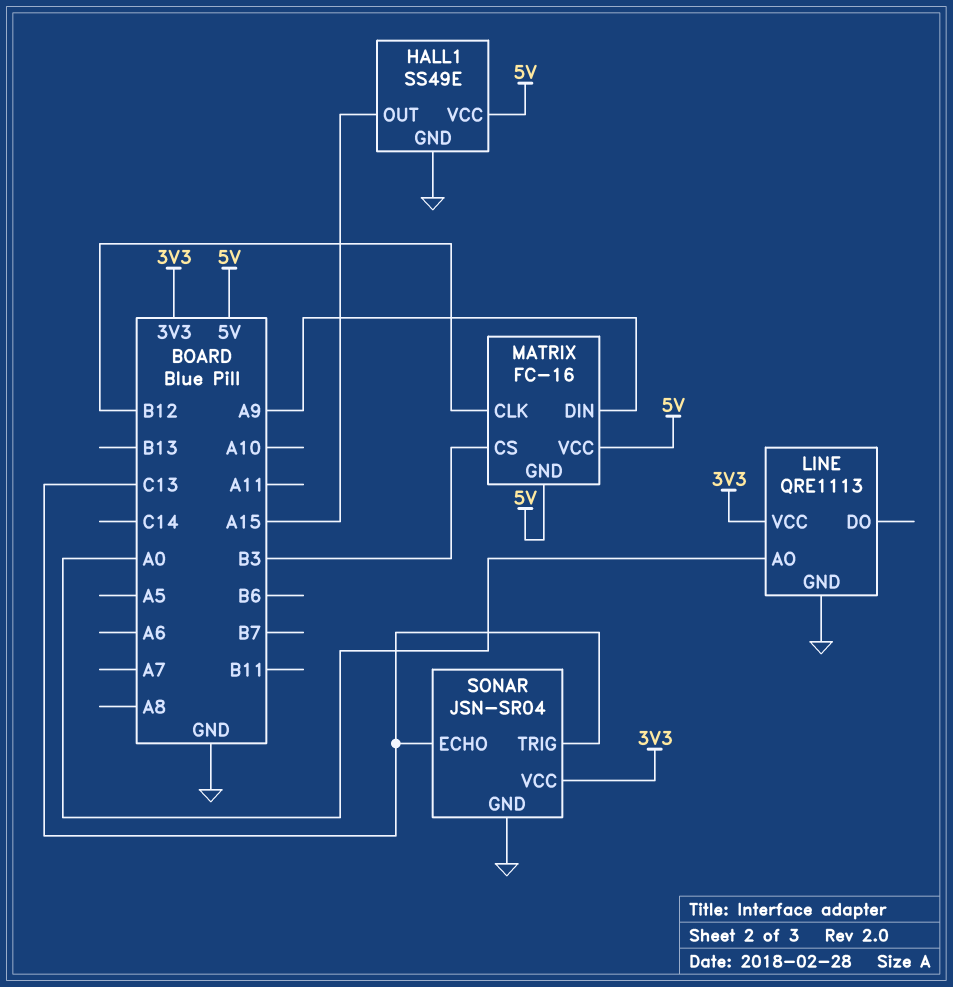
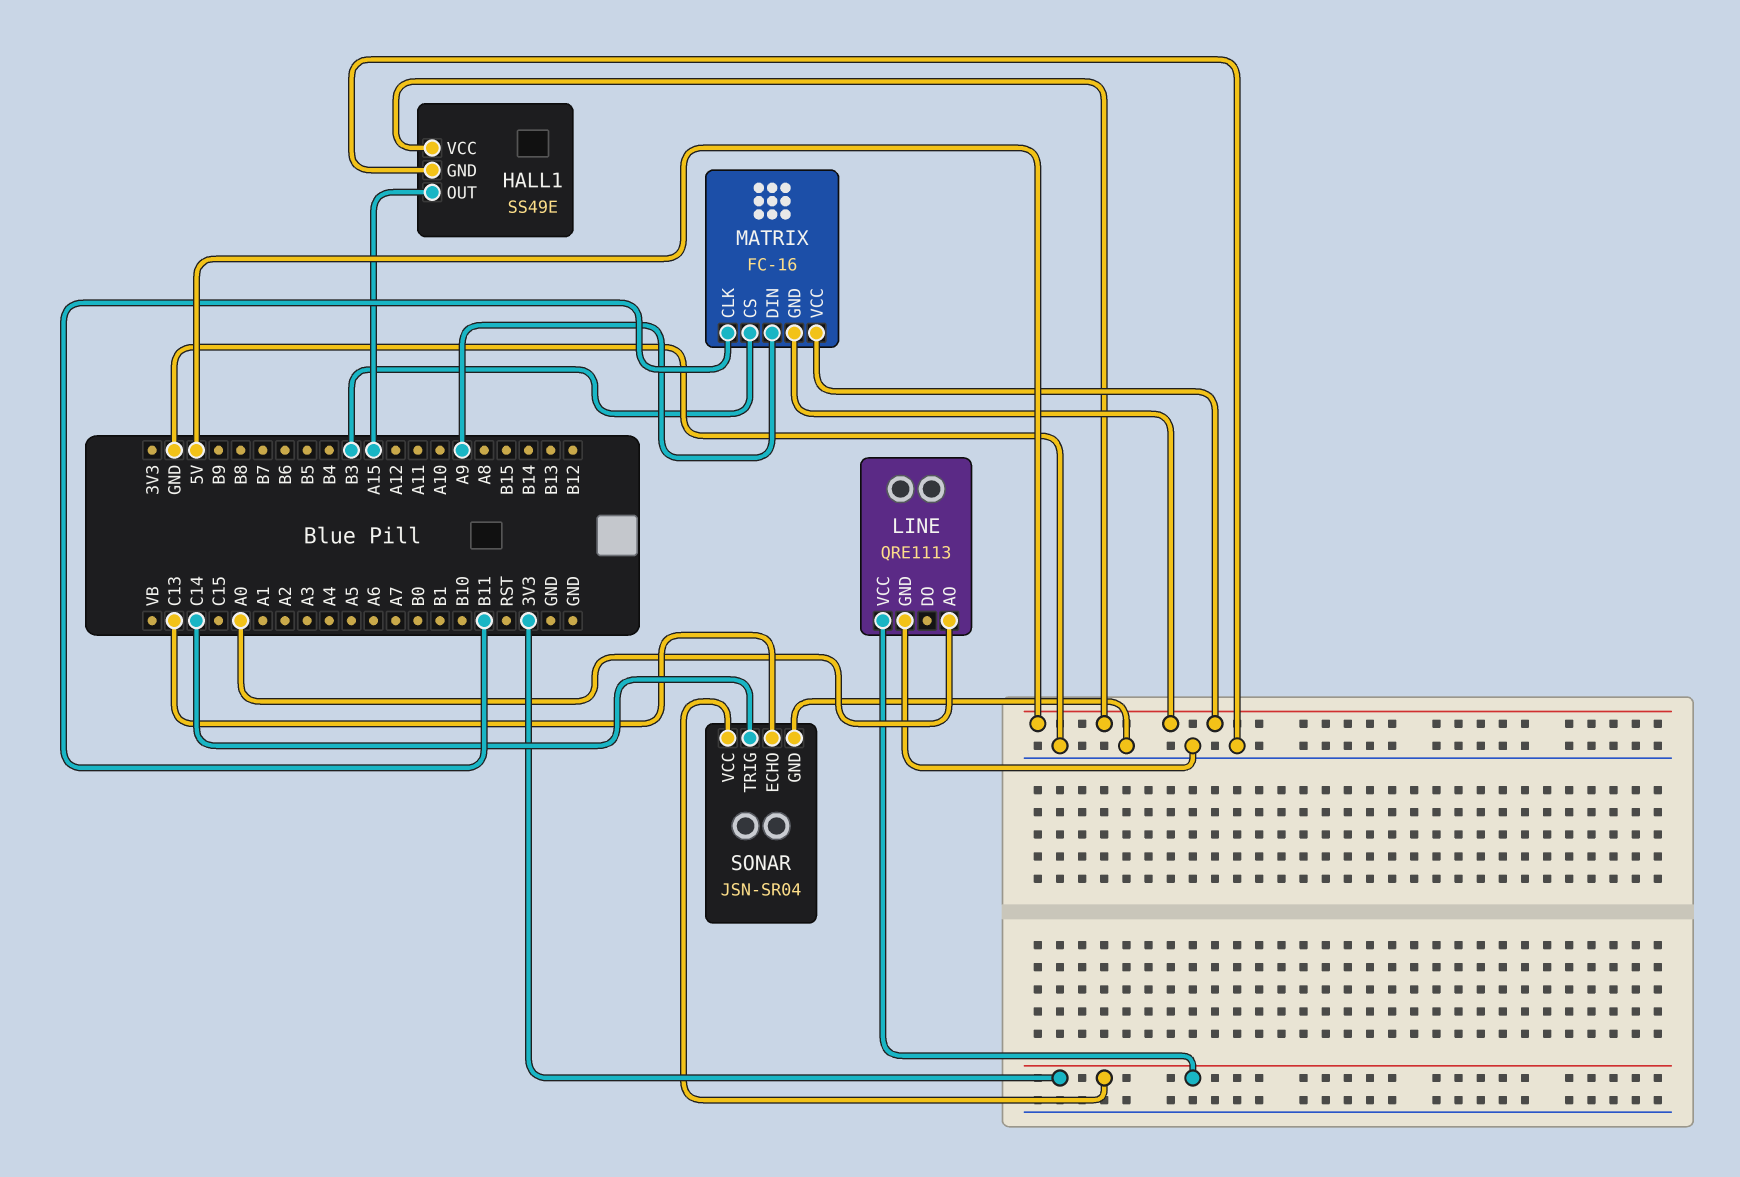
MATRIX pin CLK: B12 -> B11
SONAR pin TRIG: C13 -> C14

